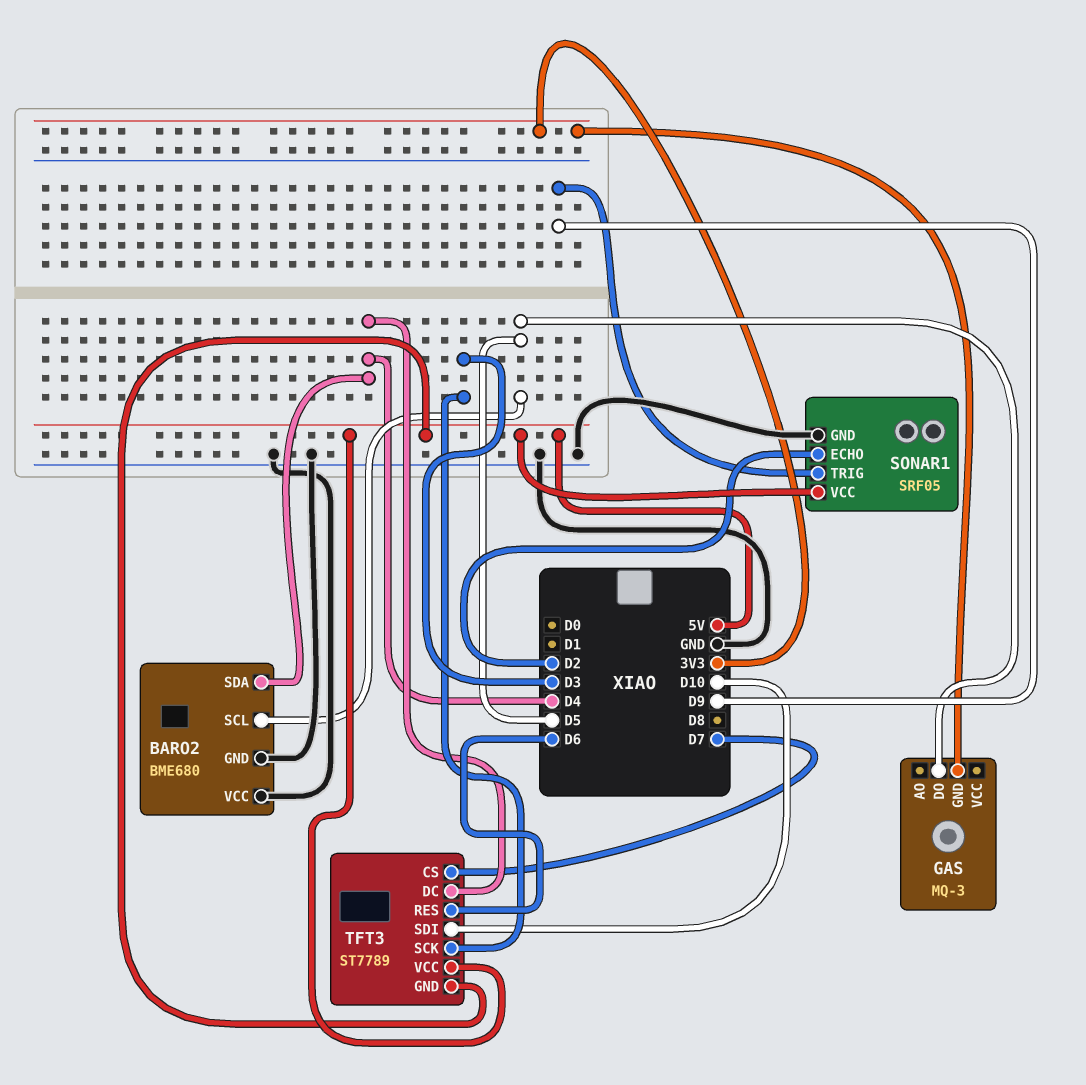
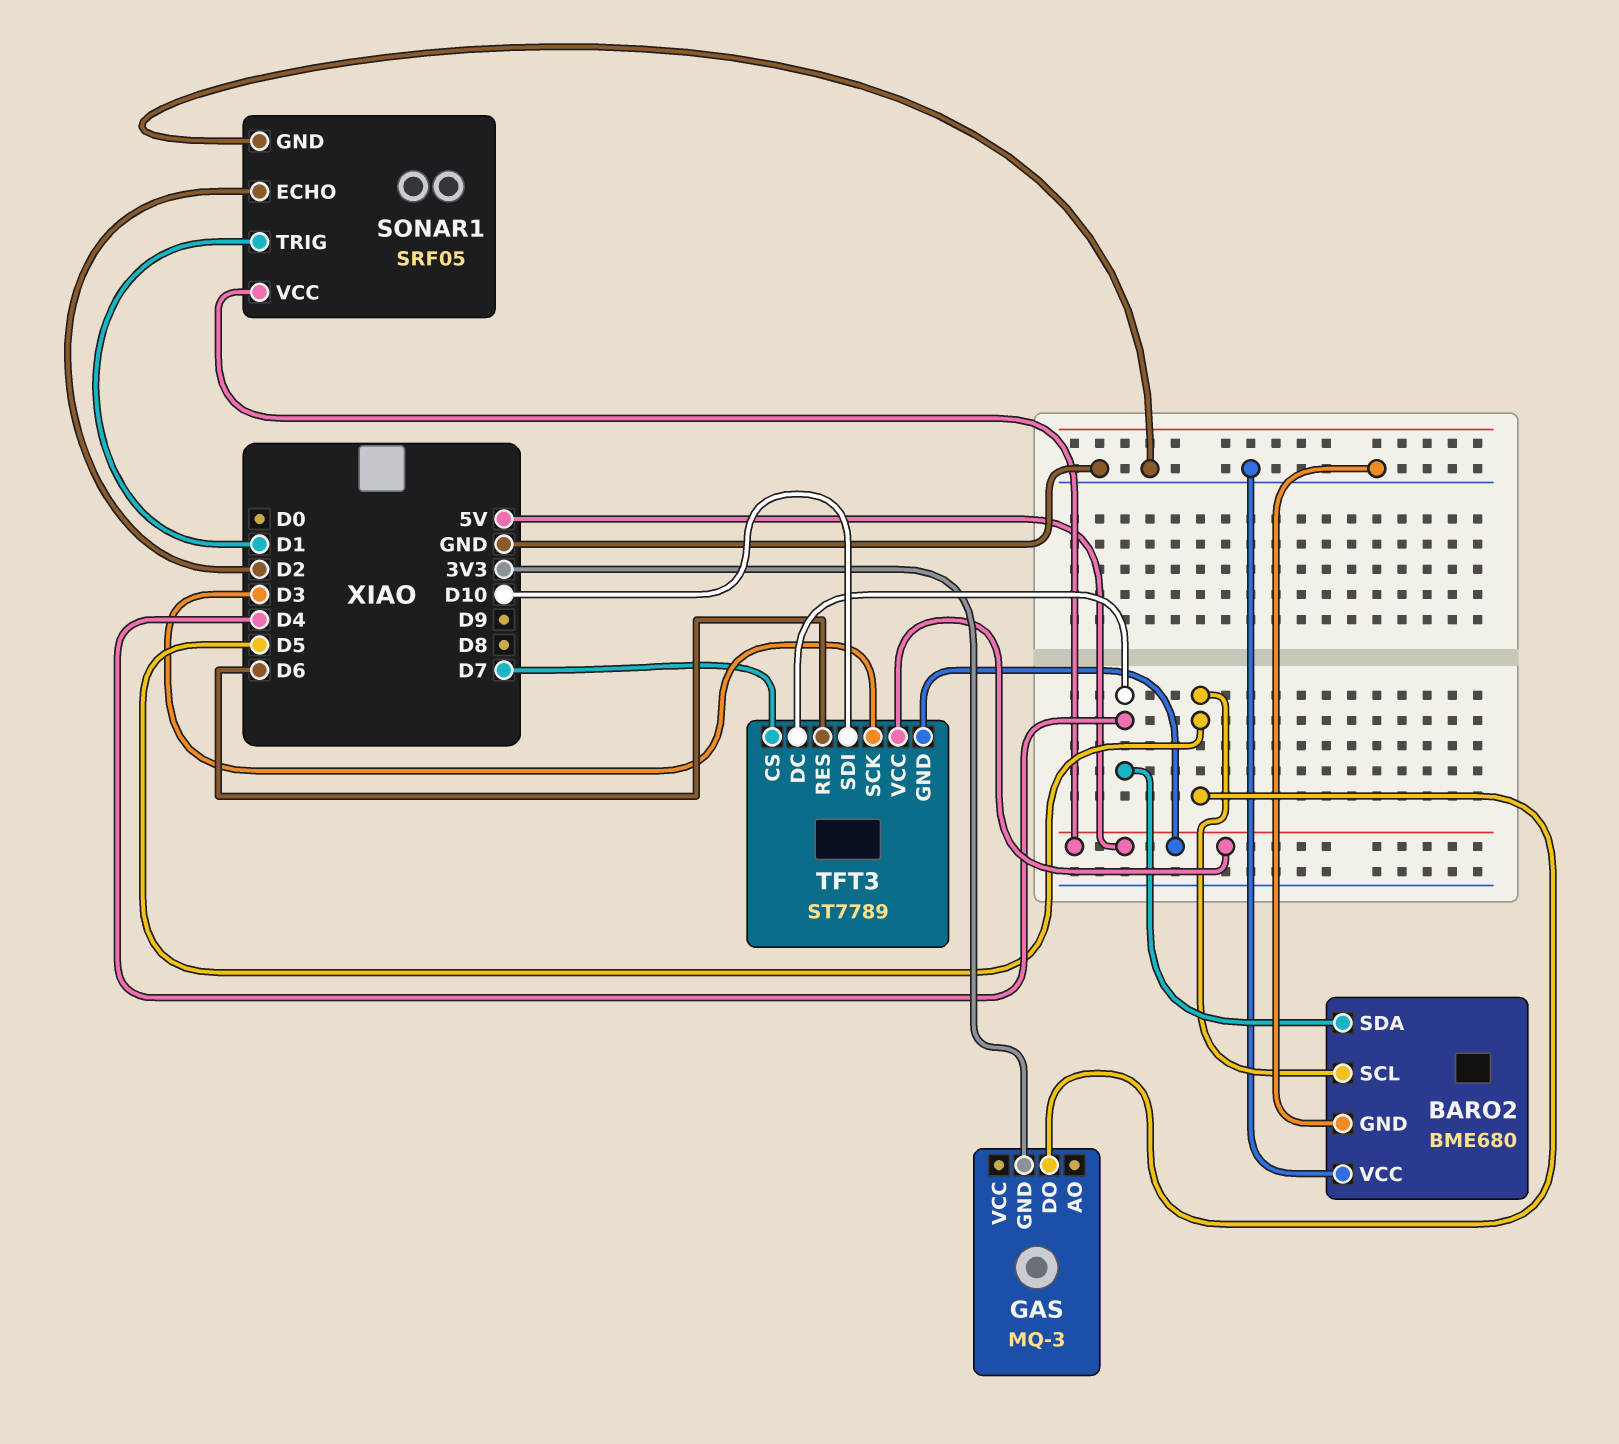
SONAR1 pin TRIG: D9 -> D1

